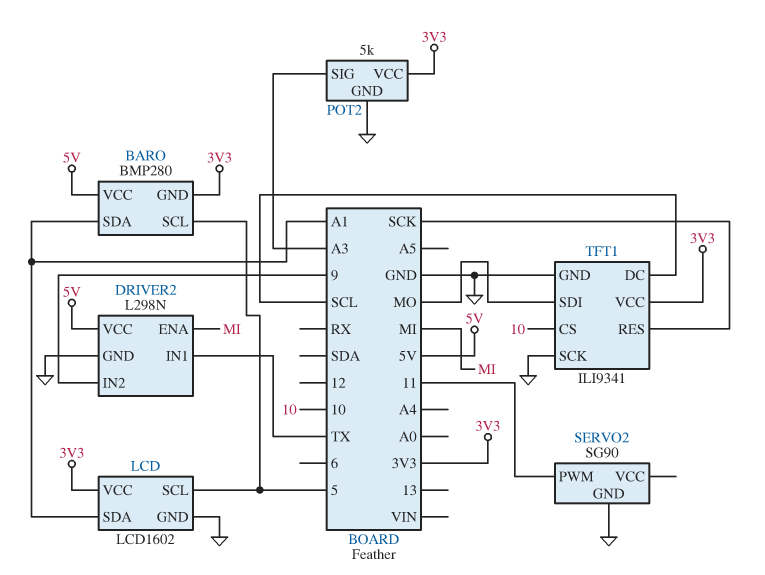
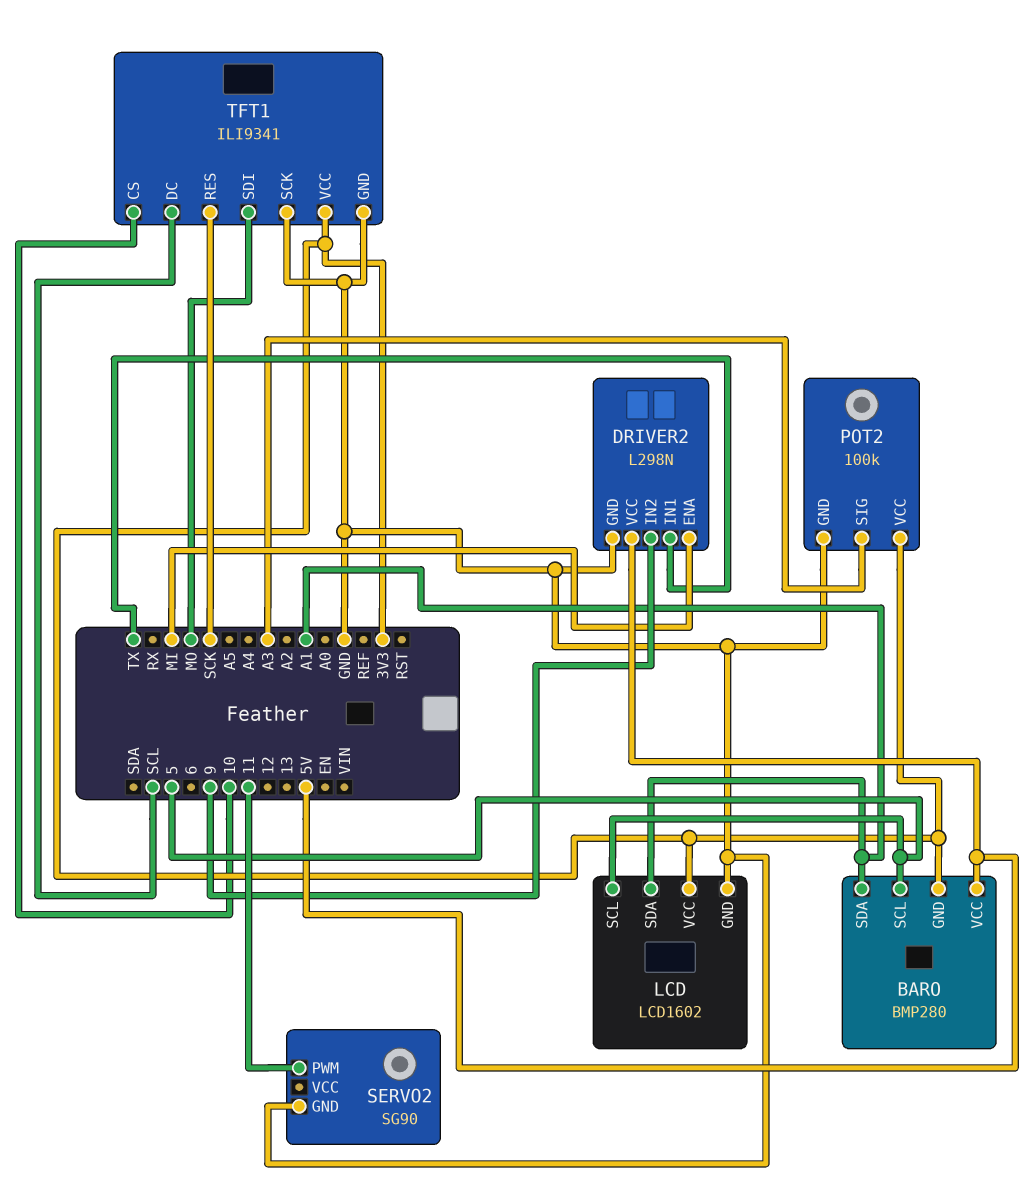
POT2: 5k -> 100k

